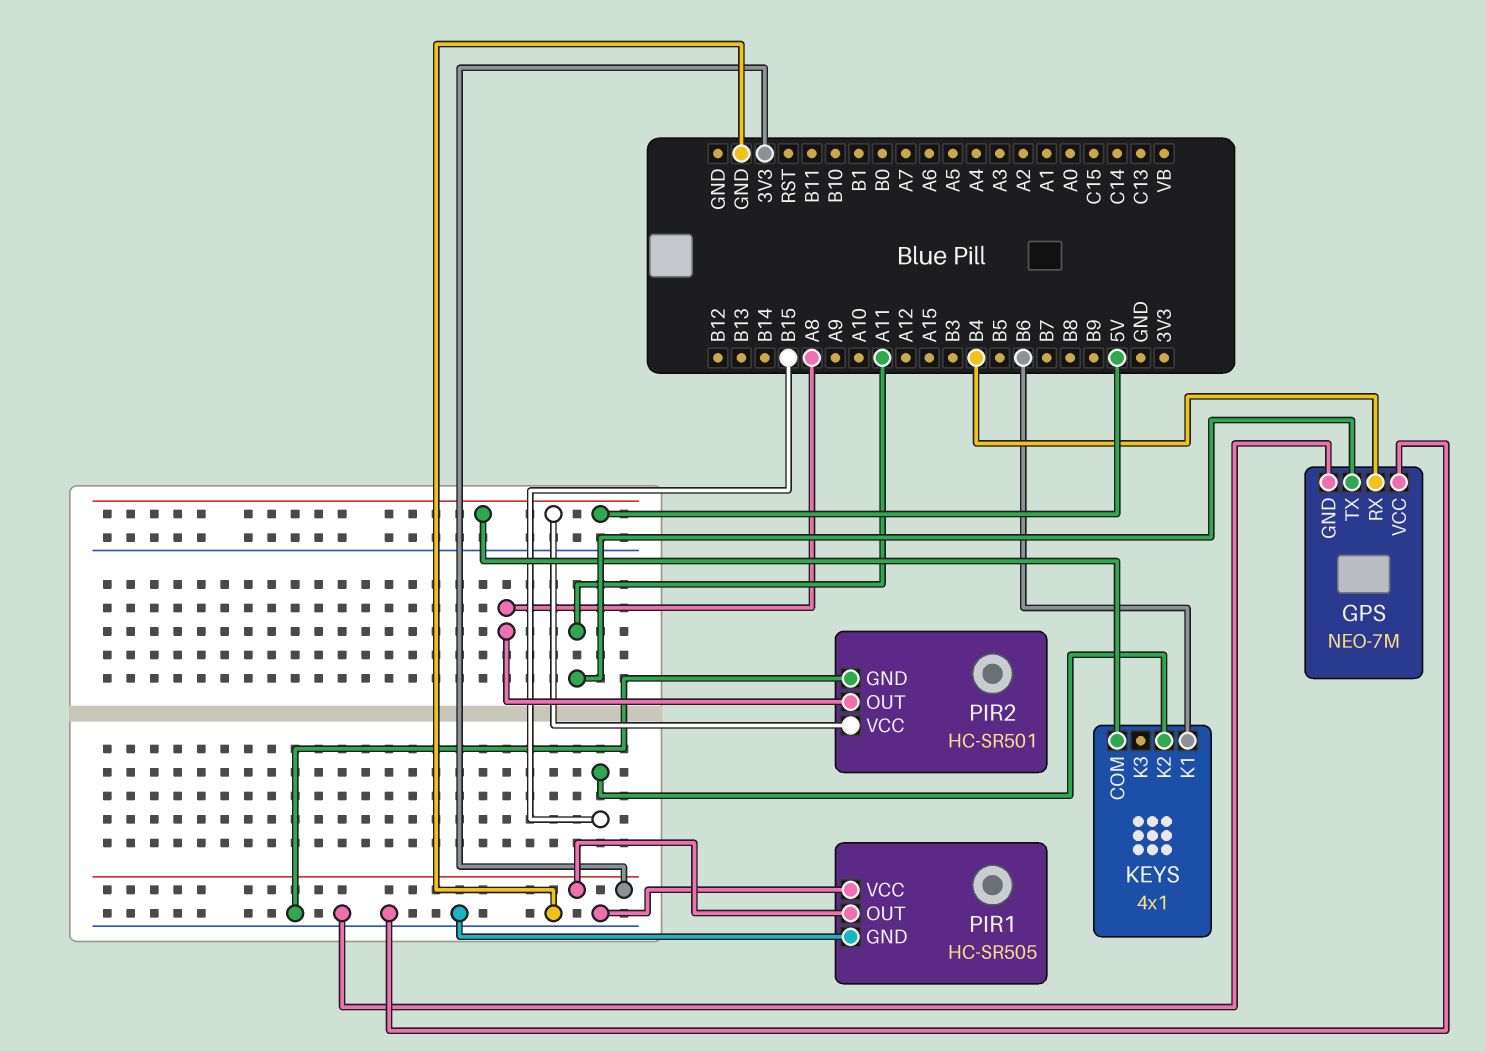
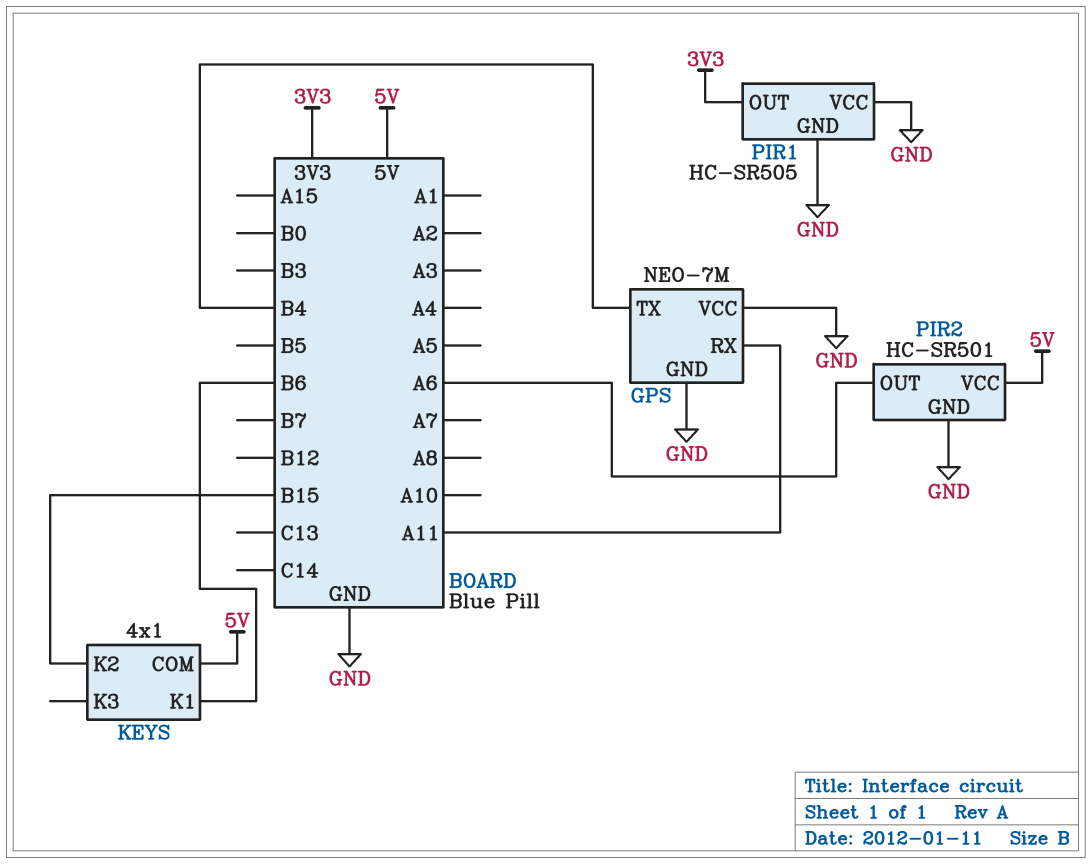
GPS pin RX: B4 -> A11
GPS pin TX: A11 -> B4
PIR2 pin OUT: A8 -> A6

